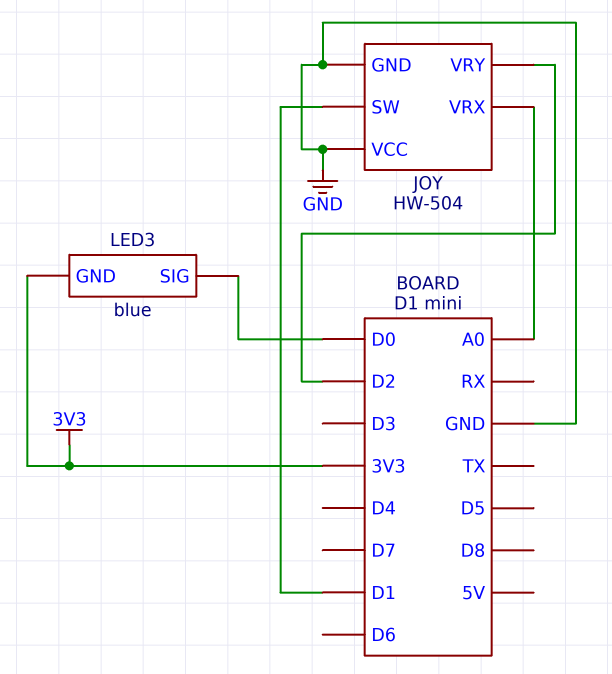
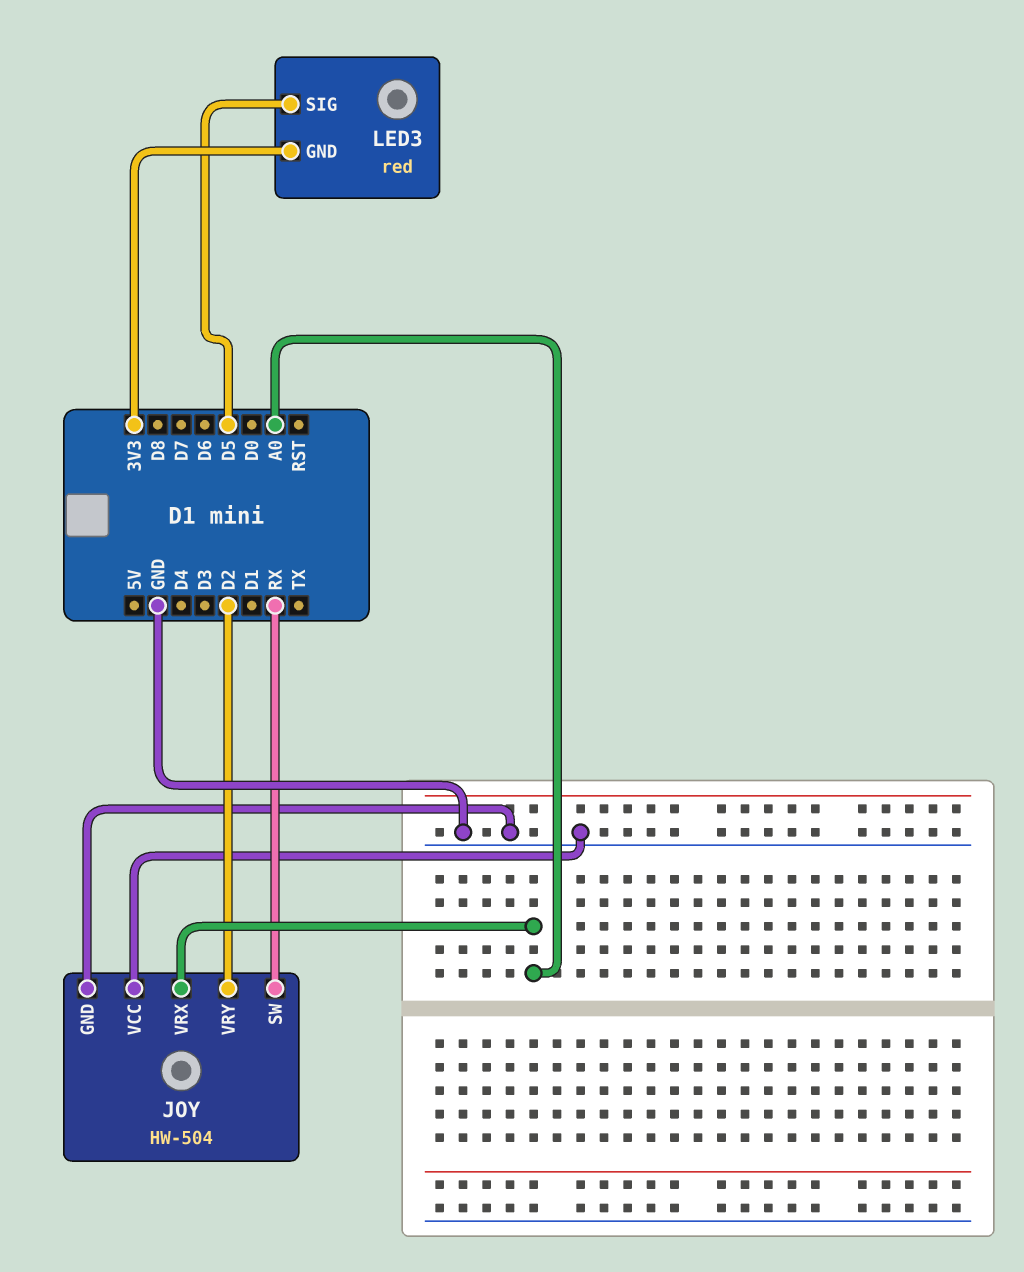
JOY pin SW: D1 -> RX
LED3: blue -> red
LED3 pin SIG: D0 -> D5

